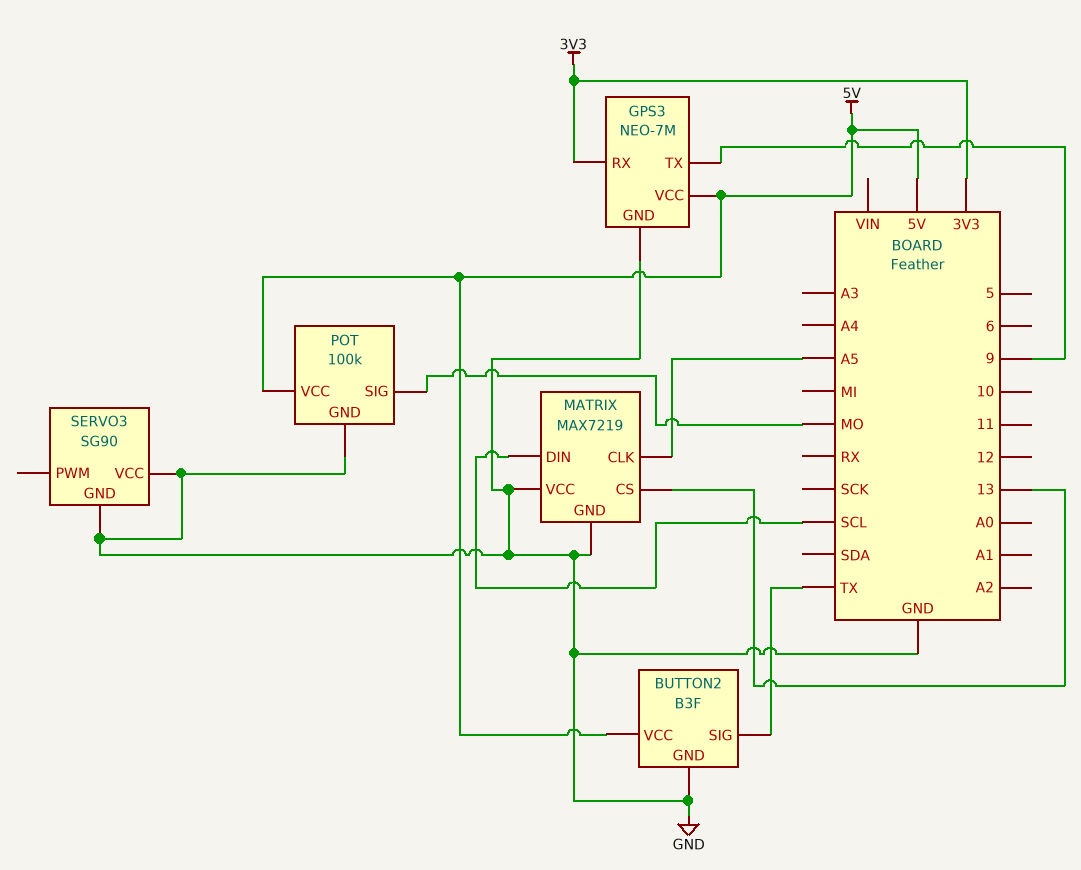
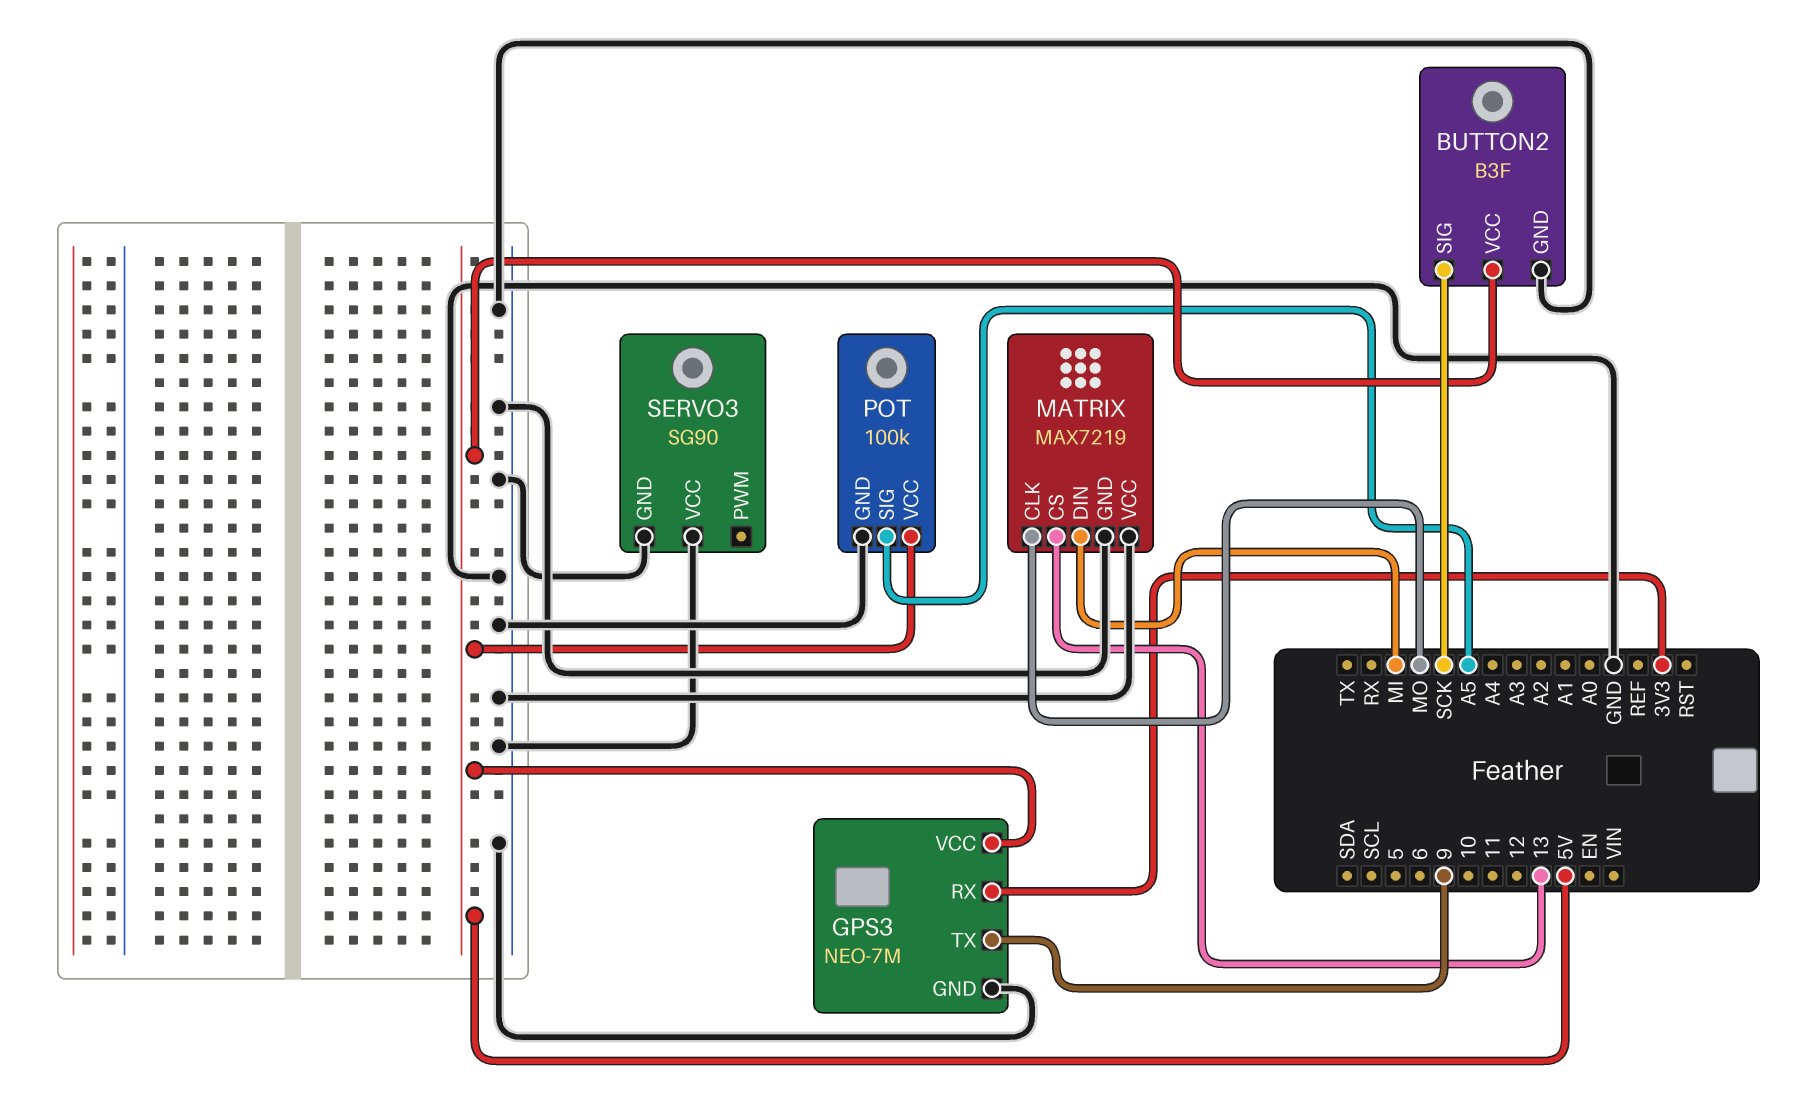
BUTTON2 pin SIG: TX -> SCK
MATRIX pin CLK: A5 -> MO
MATRIX pin DIN: SCL -> MI
POT pin SIG: MO -> A5

